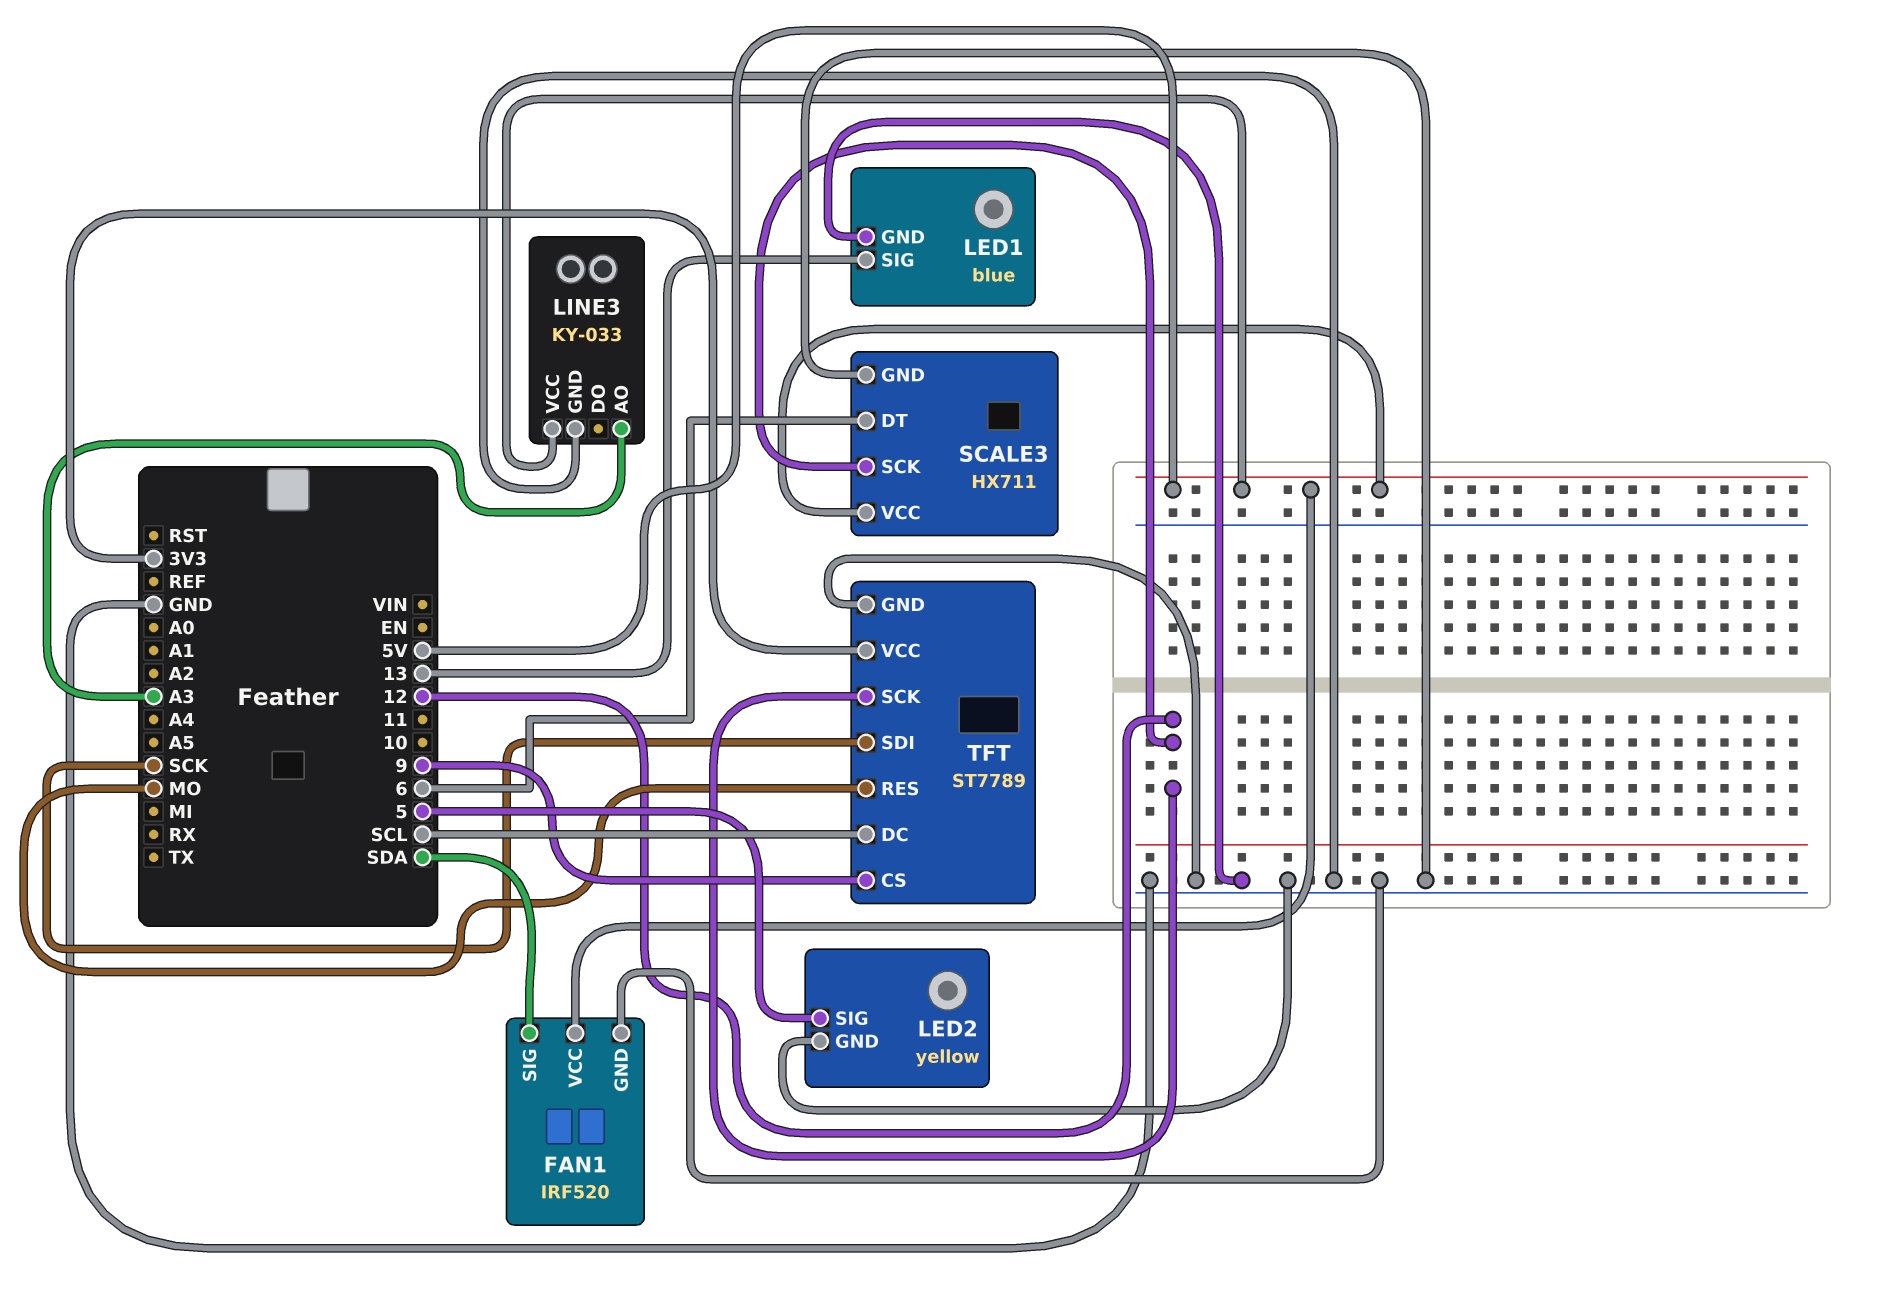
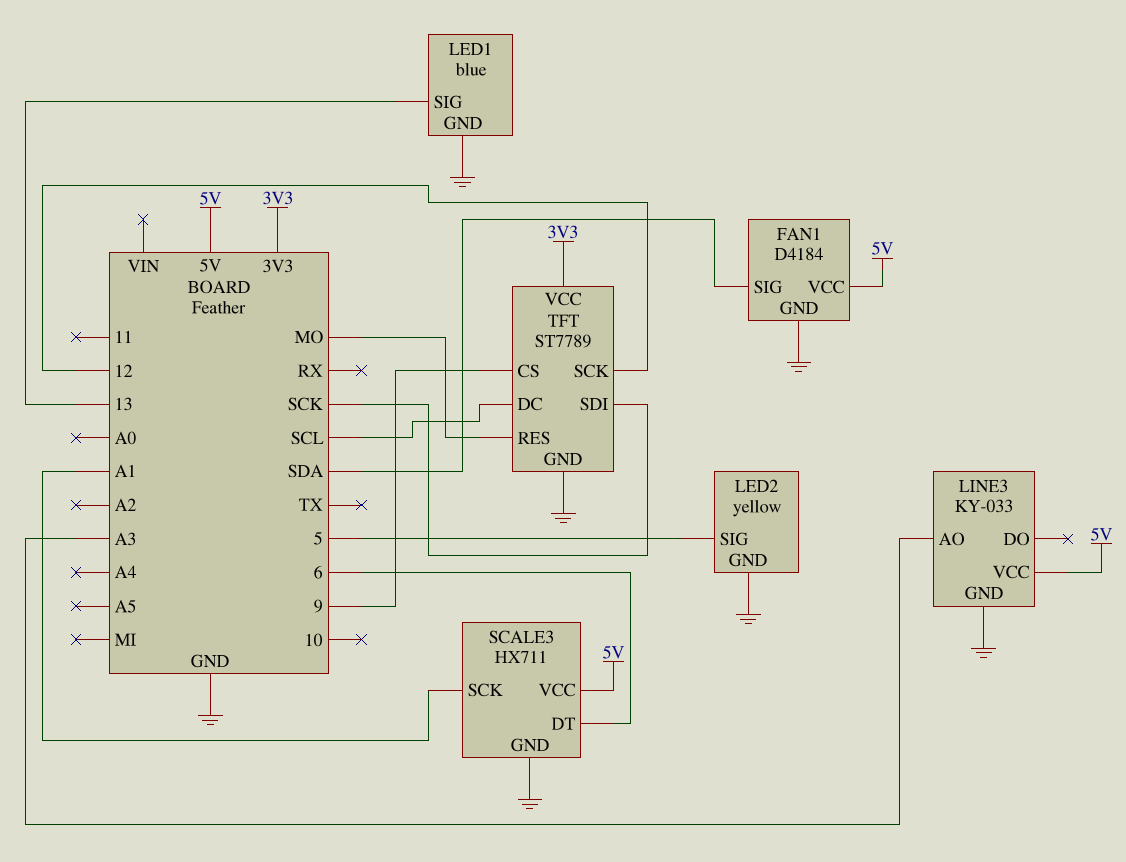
FAN1: IRF520 -> D4184
SCALE3 pin SCK: 12 -> A1

